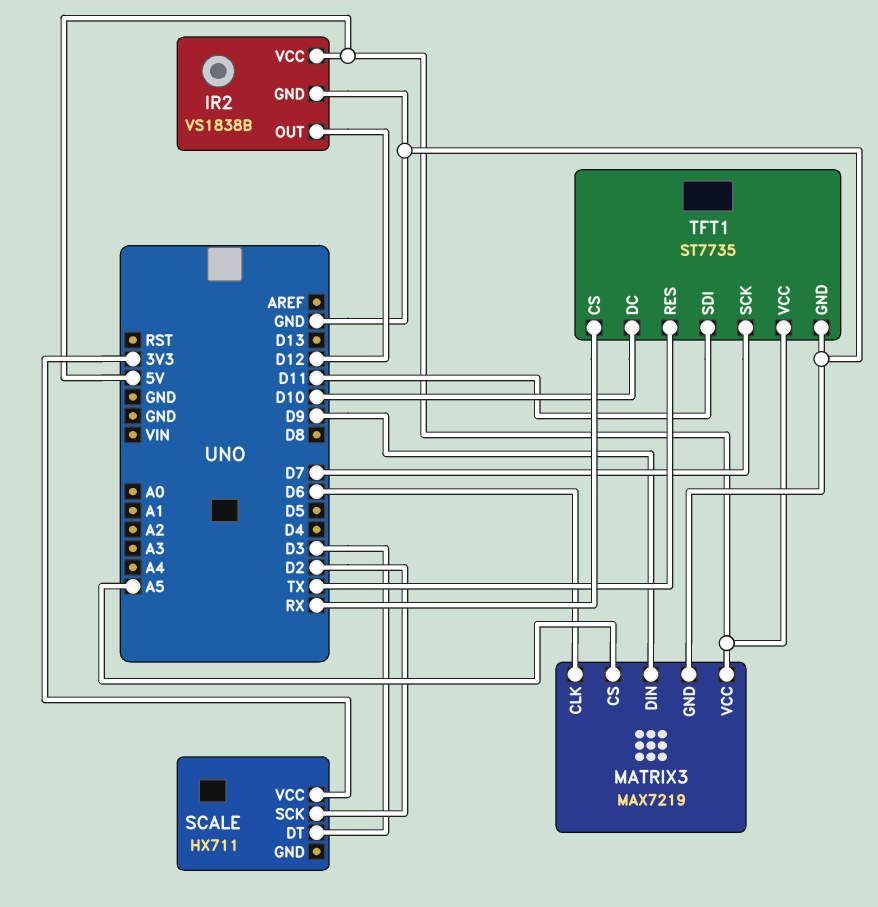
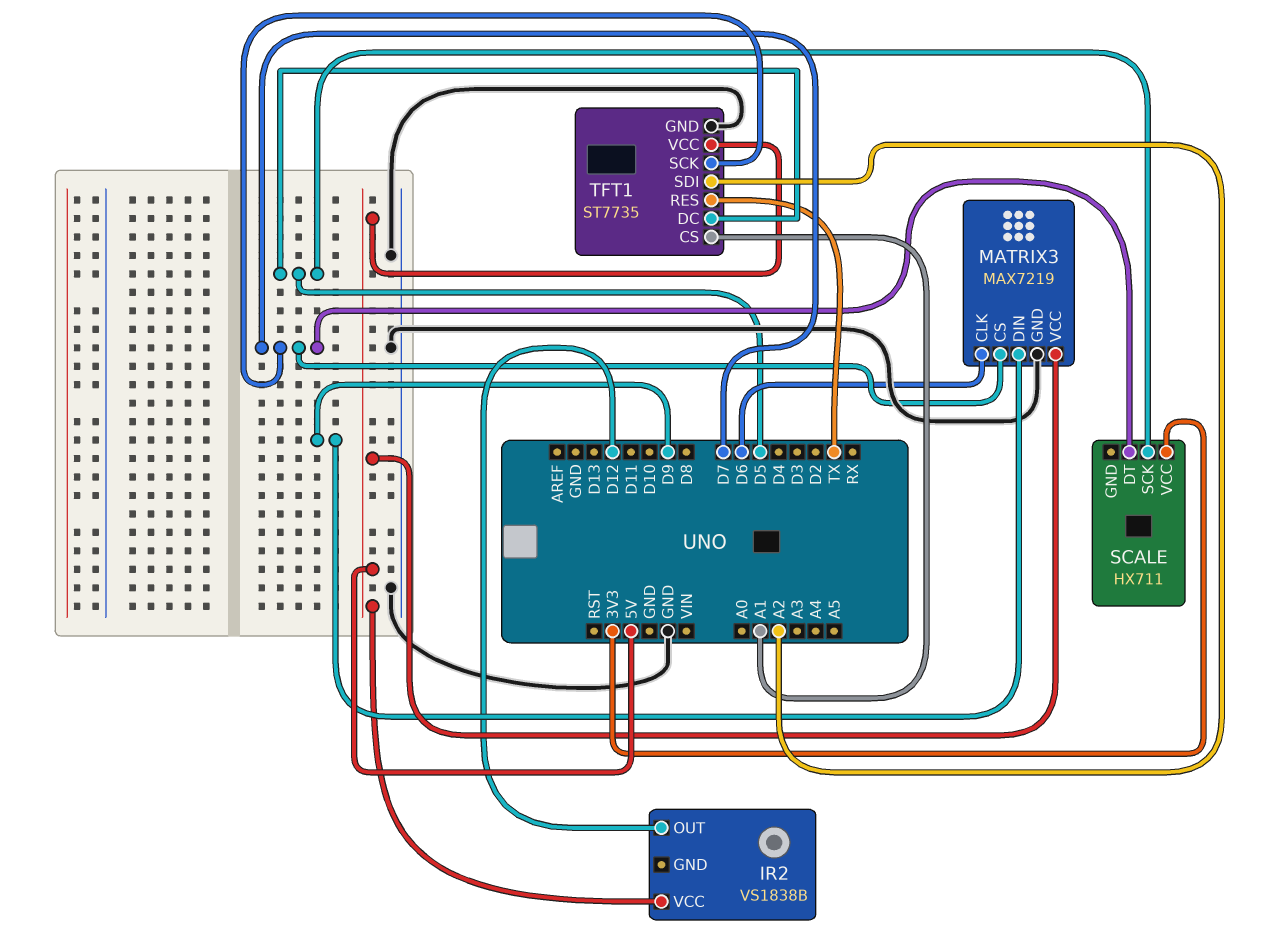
IR2 pin GND: GND -> none
MATRIX3 pin CS: A5 -> D7
SCALE pin DT: D3 -> D7
SCALE pin SCK: D2 -> D5
TFT1 pin CS: RX -> A1
TFT1 pin DC: D10 -> D5
TFT1 pin SDI: D11 -> A2

